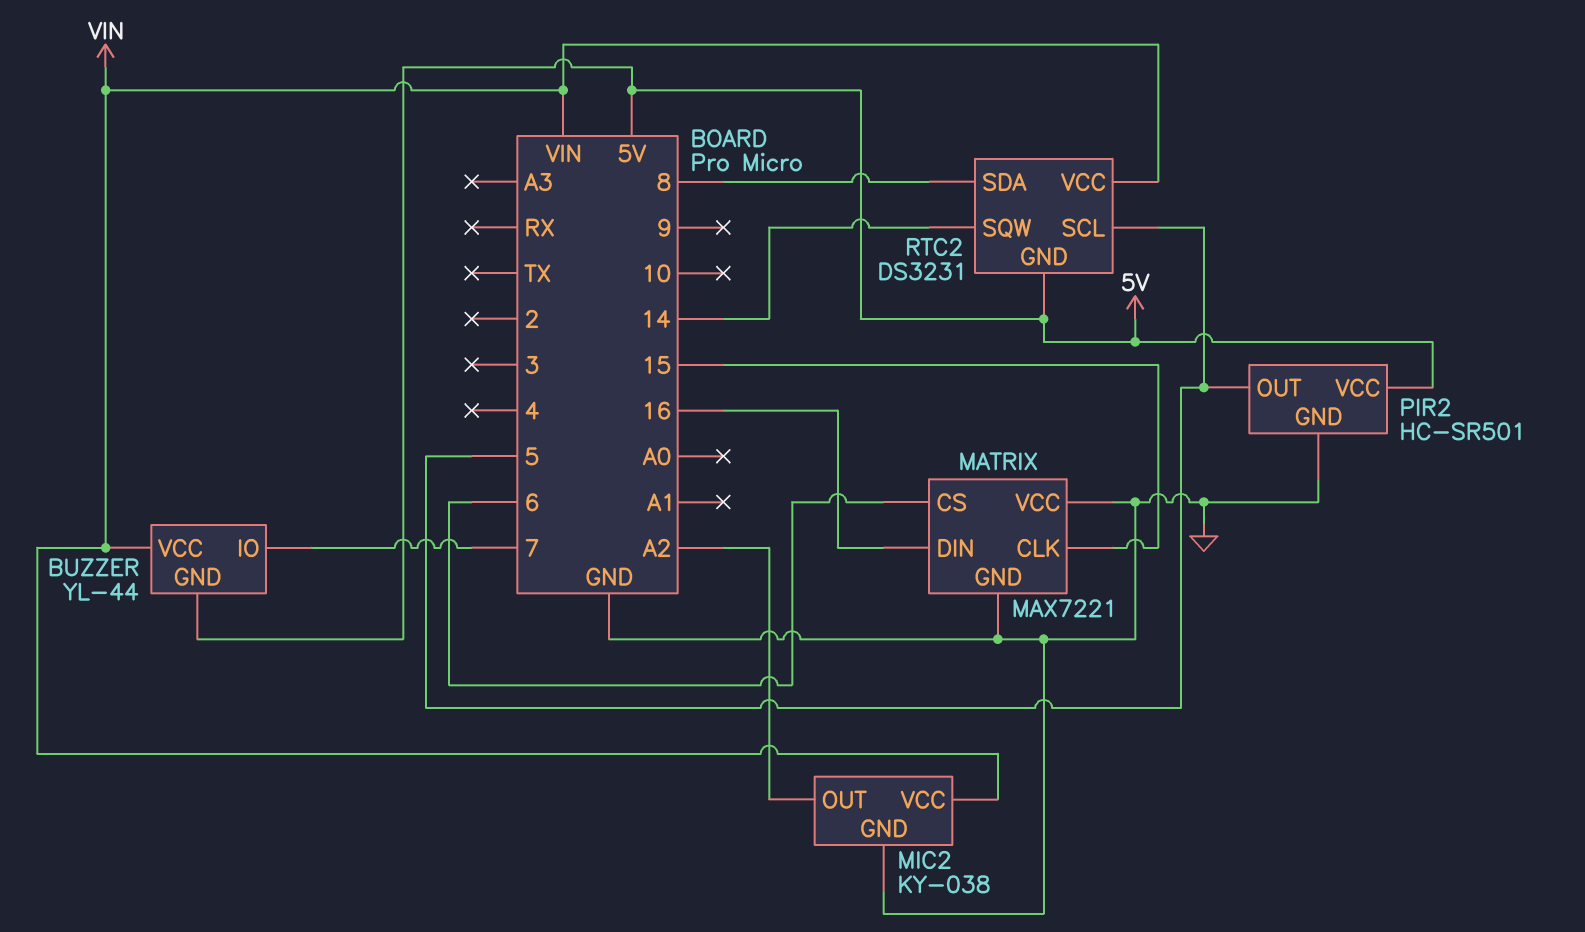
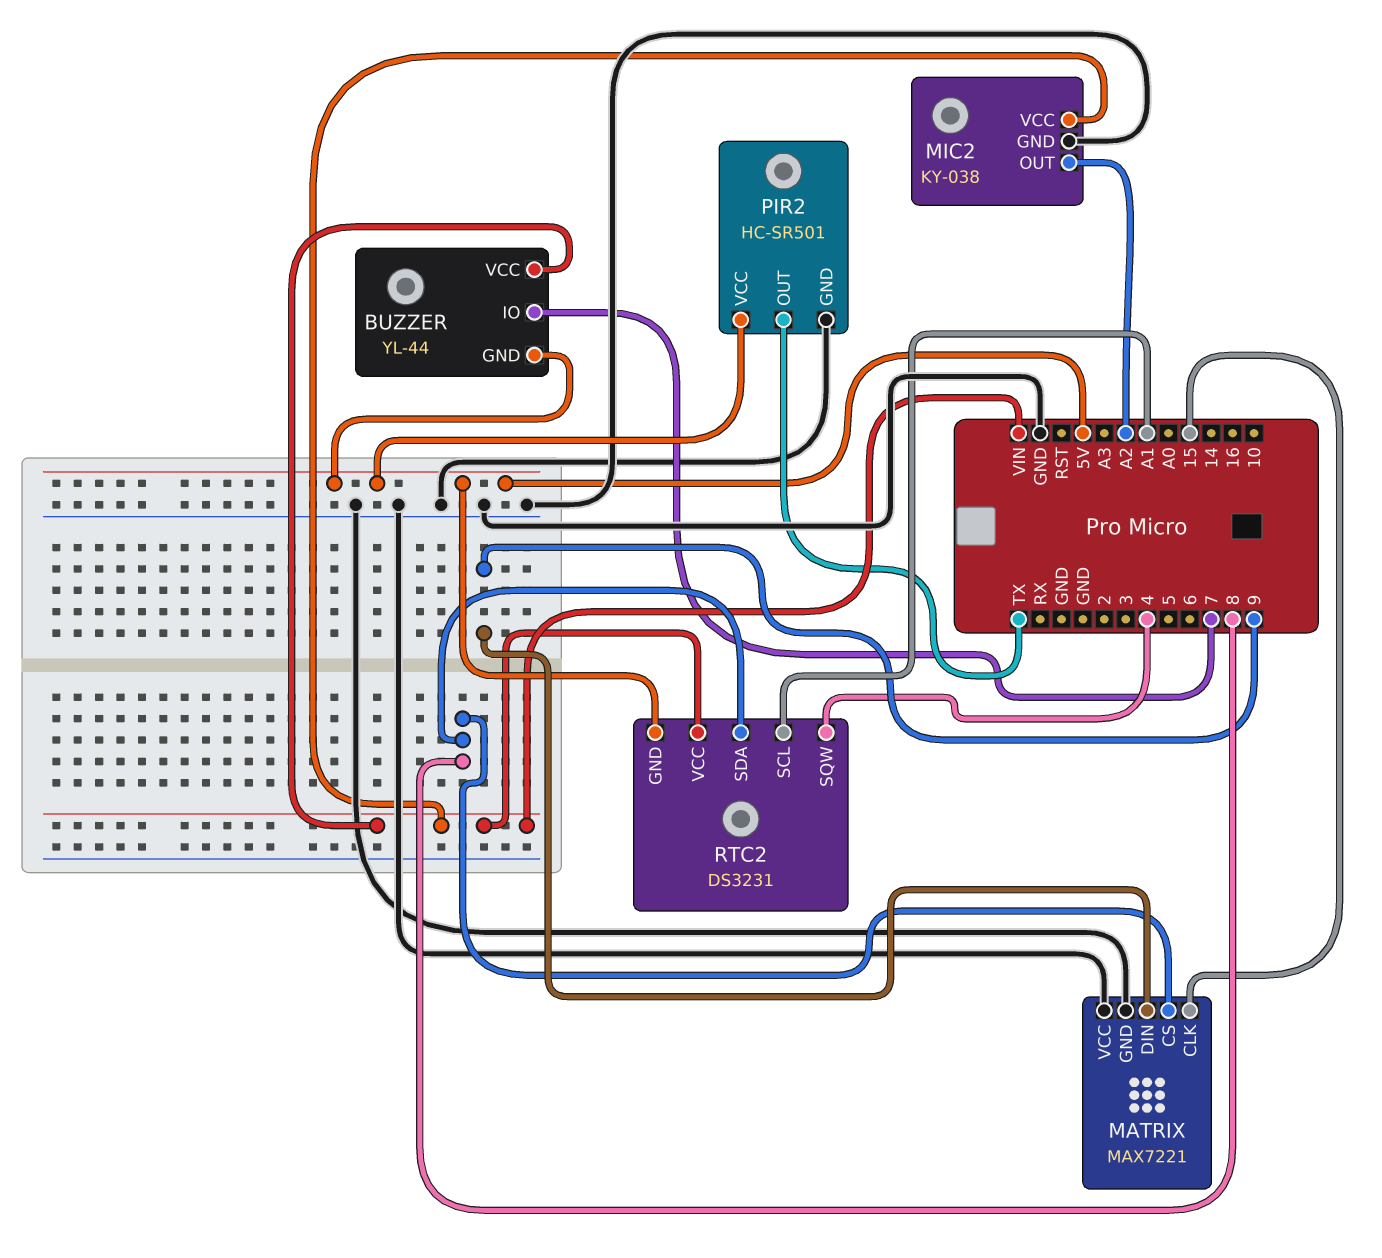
MATRIX pin CS: 6 -> 8
MATRIX pin DIN: 16 -> 9
PIR2 pin OUT: 5 -> TX
RTC2 pin SCL: 5 -> A1
RTC2 pin SQW: 14 -> 4

